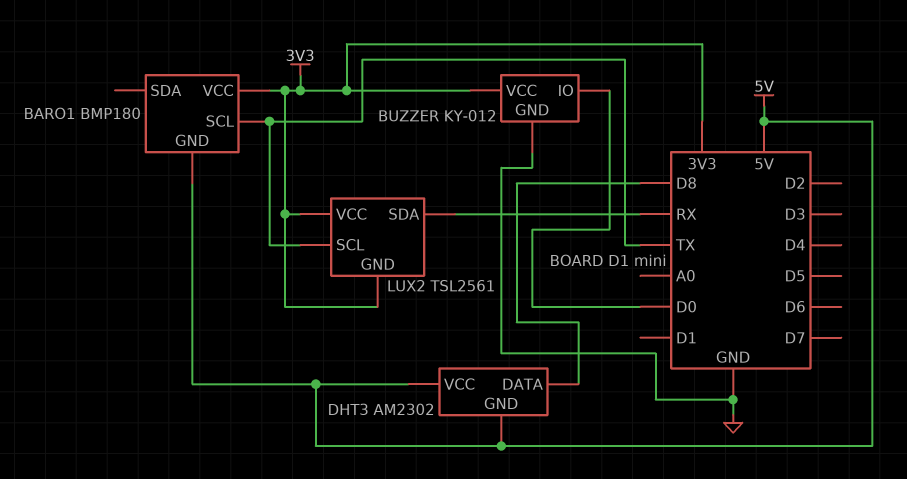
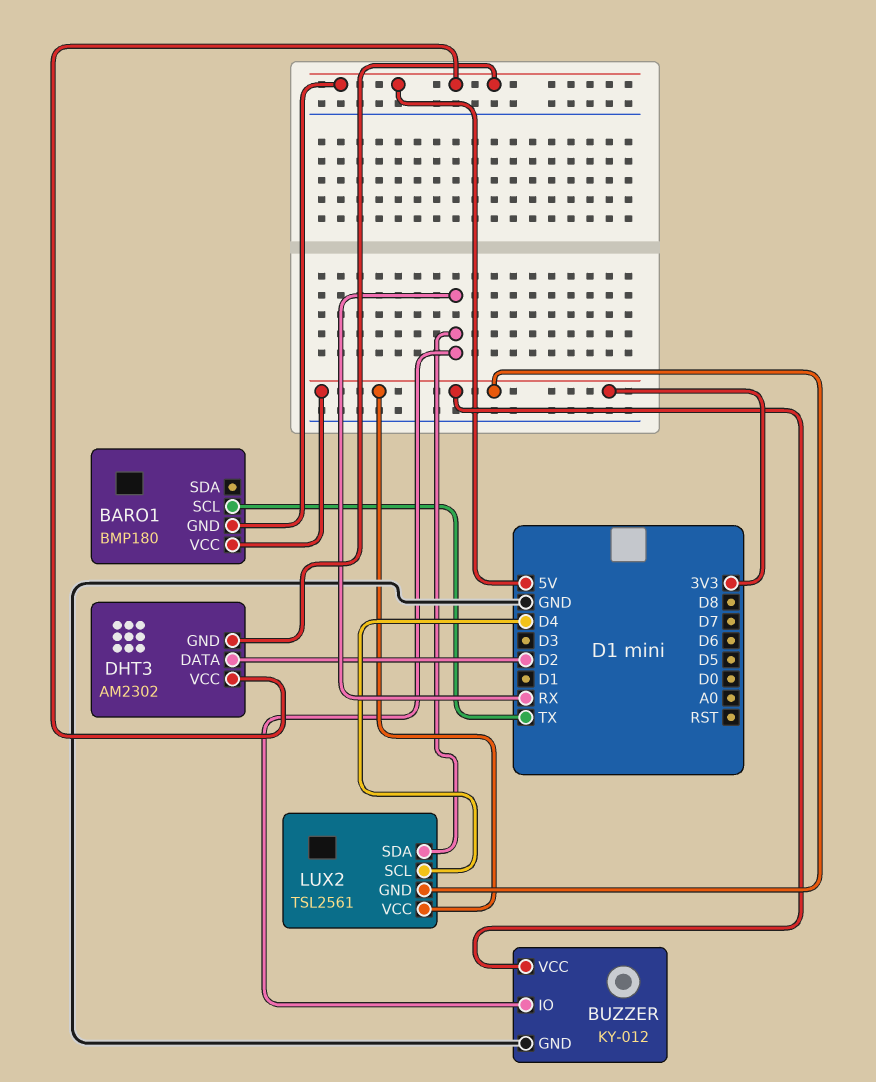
BUZZER pin IO: D0 -> RX
DHT3 pin DATA: D8 -> D2
LUX2 pin SCL: TX -> D4

